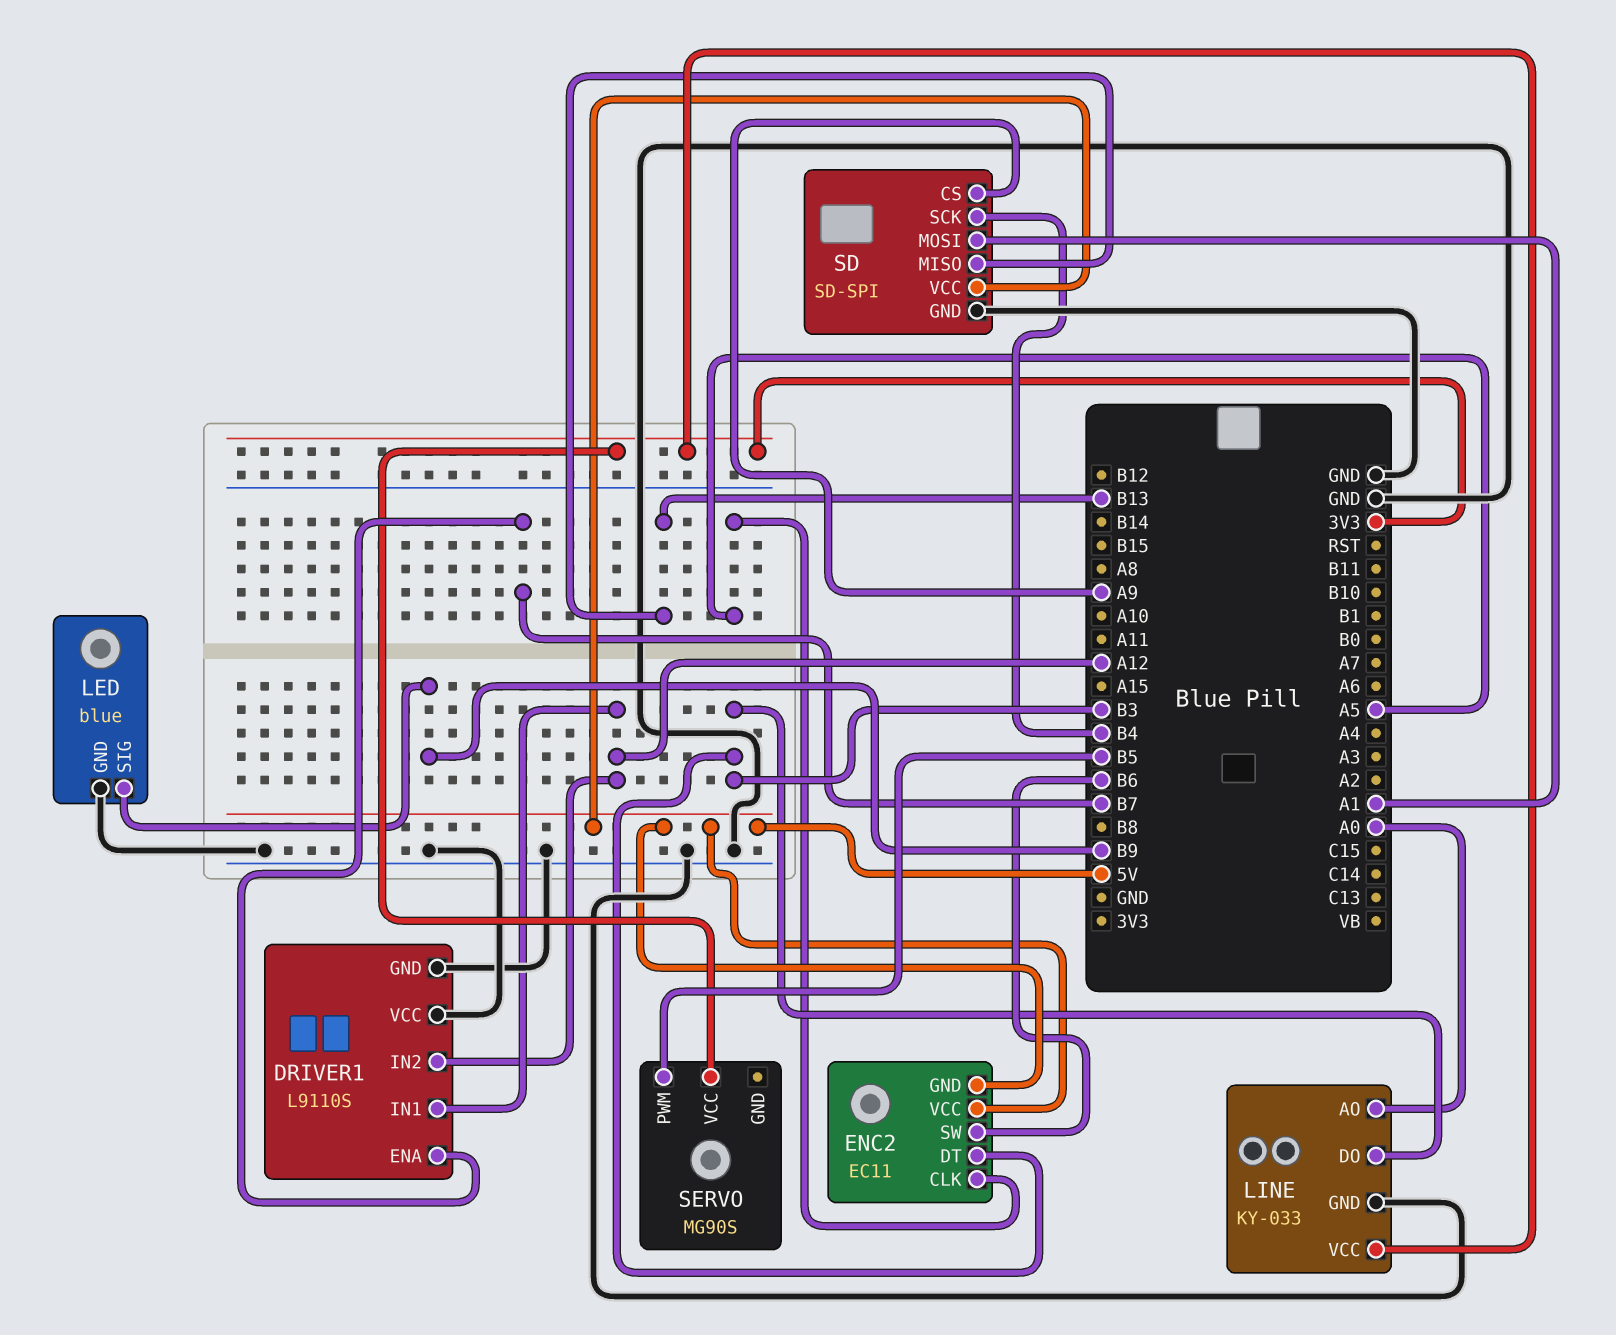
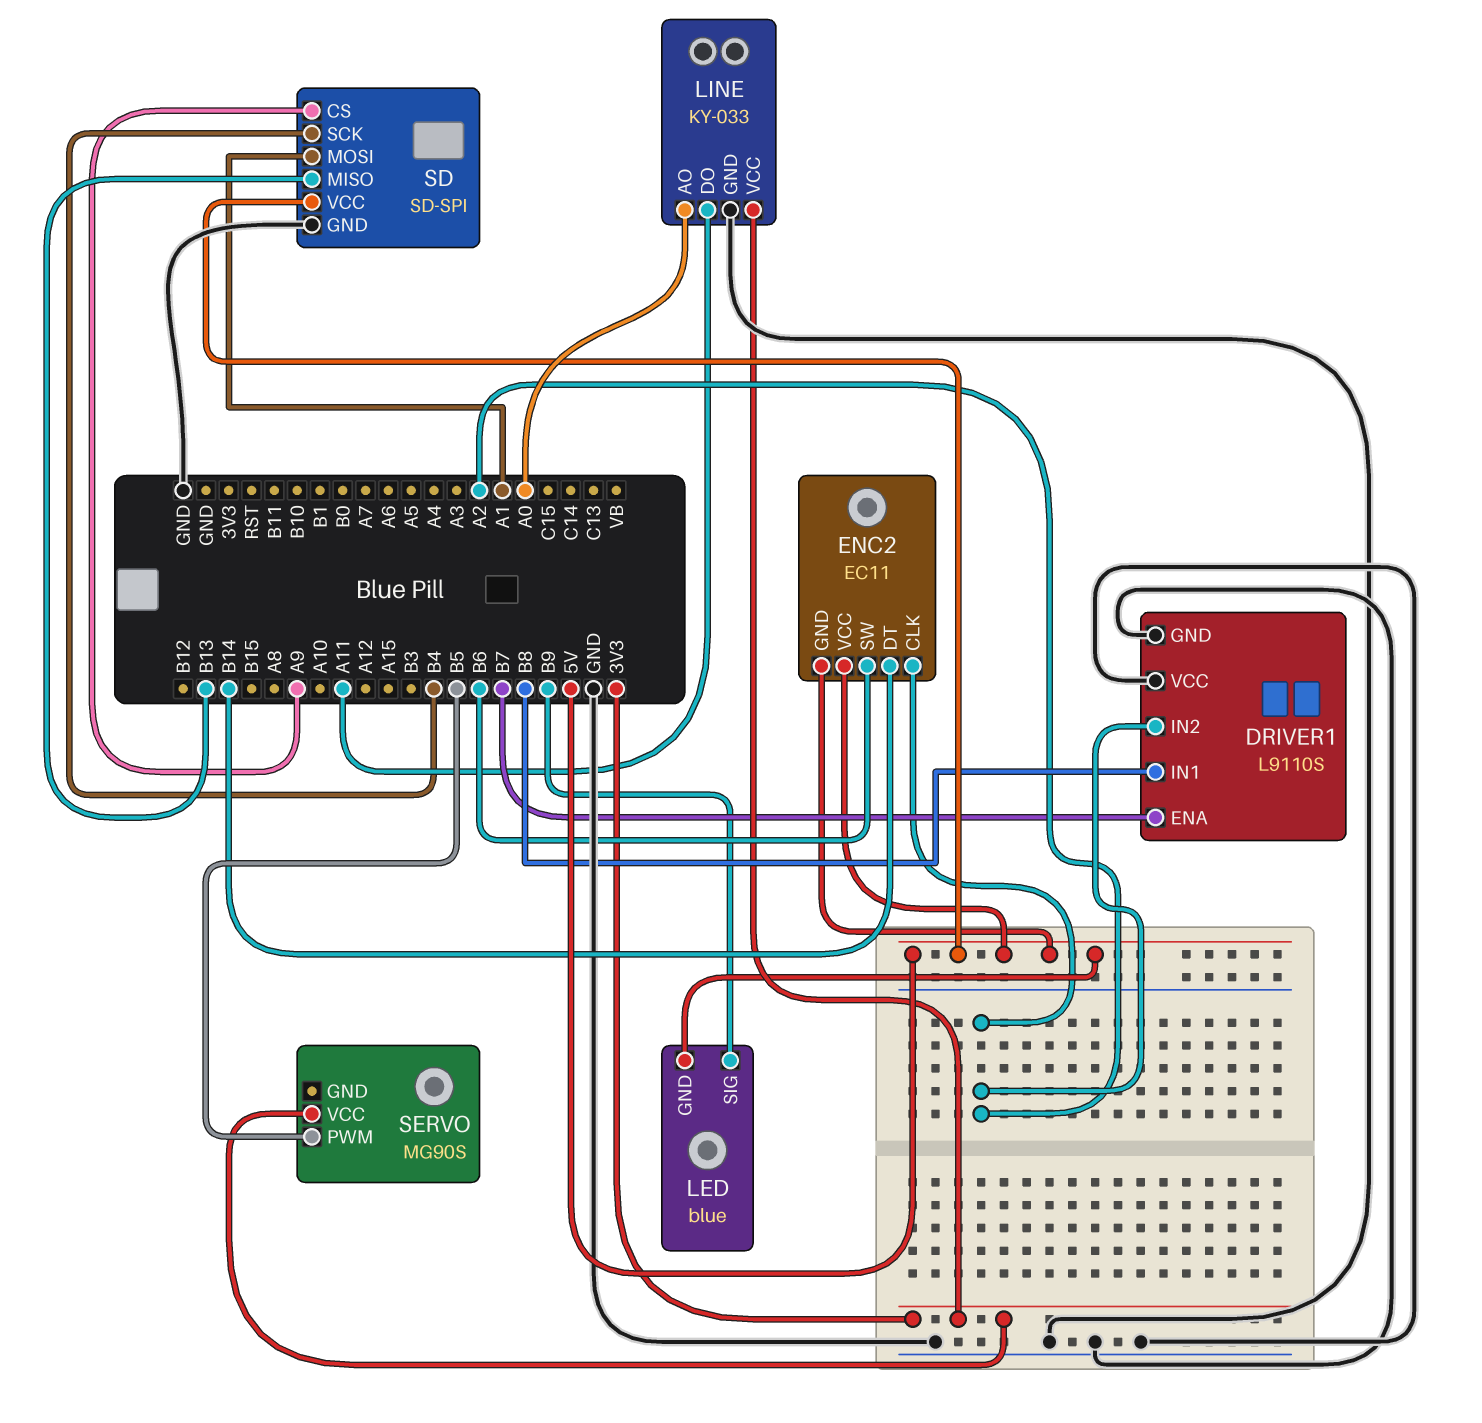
DRIVER1 pin IN1: A12 -> B8
DRIVER1 pin IN2: A12 -> A2
ENC2 pin CLK: A5 -> A2
ENC2 pin DT: B3 -> B14
LED pin GND: GND -> 5V
LINE pin DO: B3 -> A11

